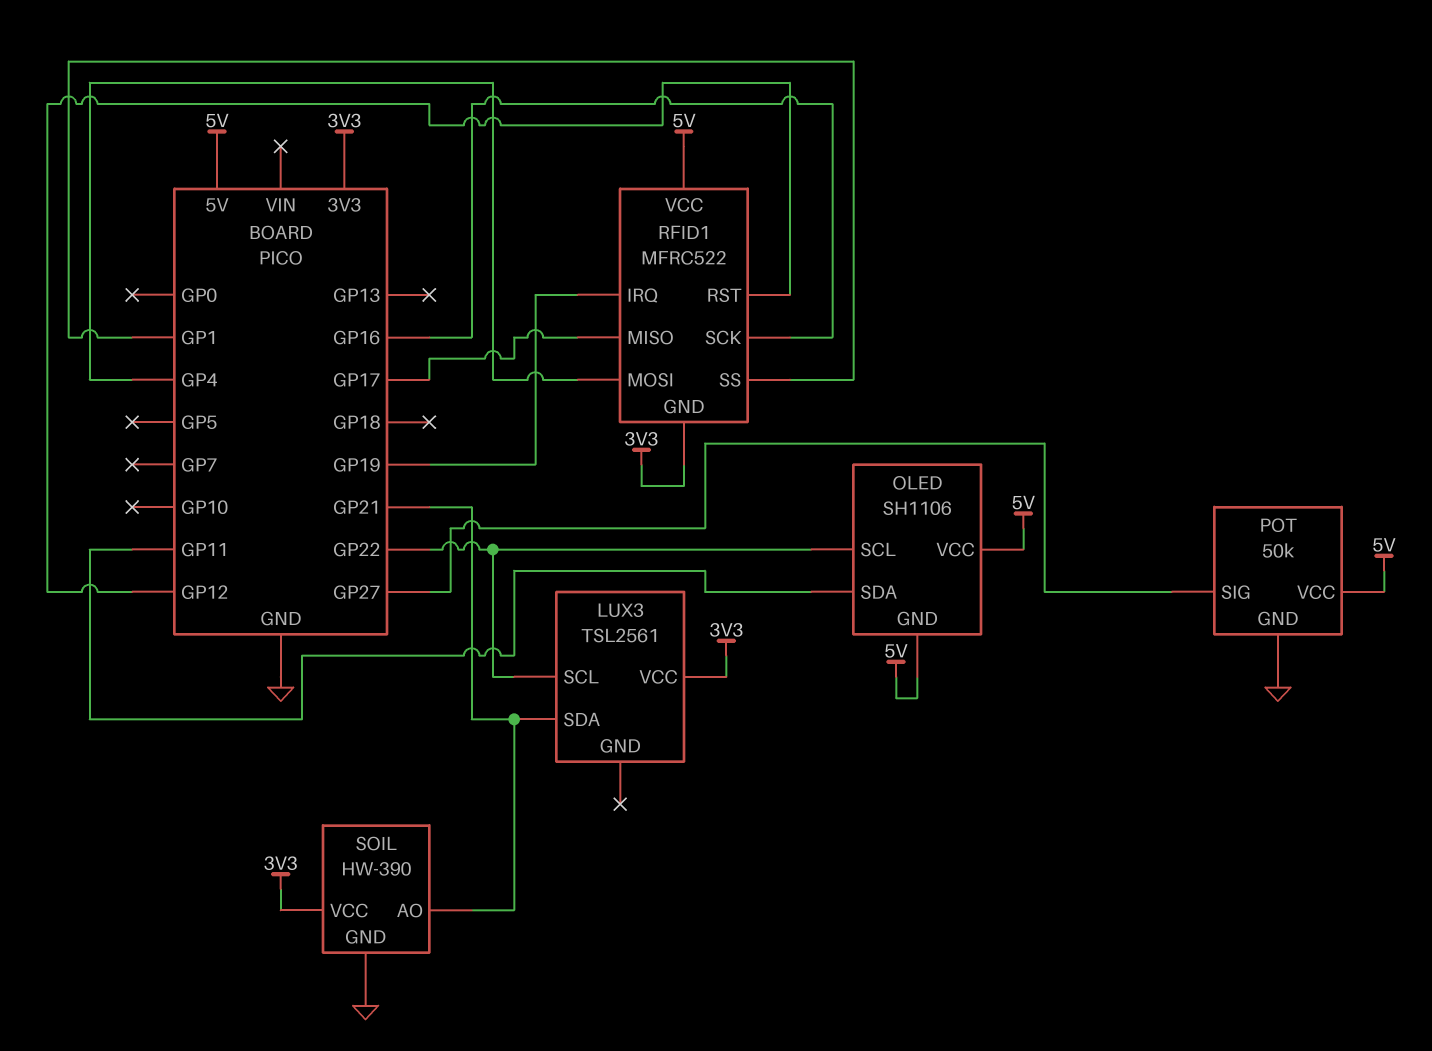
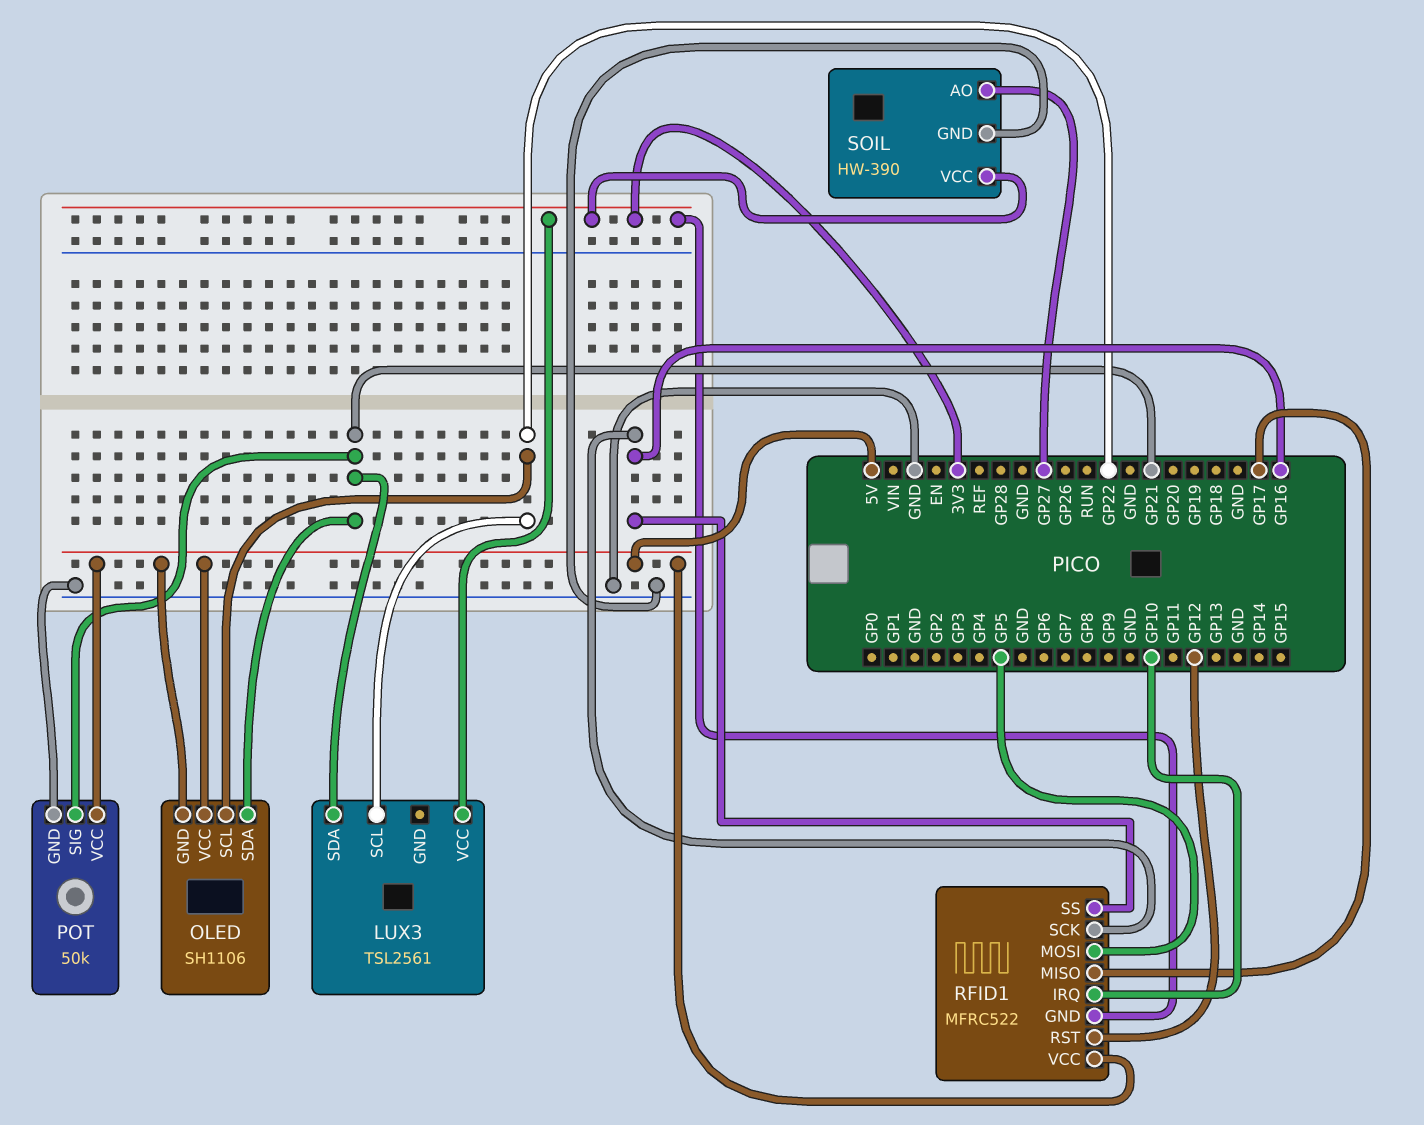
OLED pin SDA: GP11 -> GP21
POT pin SIG: GP27 -> GP21
RFID1 pin IRQ: GP19 -> GP10
RFID1 pin MOSI: GP4 -> GP5
RFID1 pin SS: GP1 -> GP16
SOIL pin AO: GP21 -> GP27

